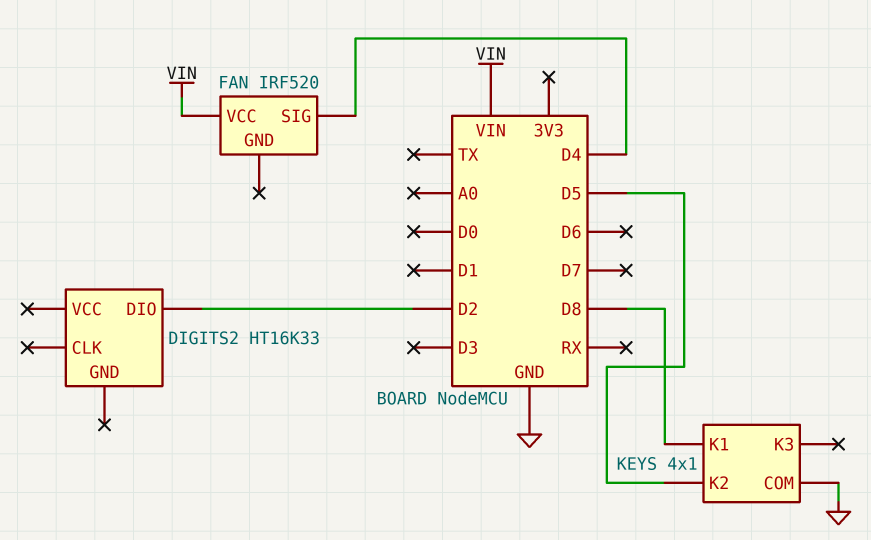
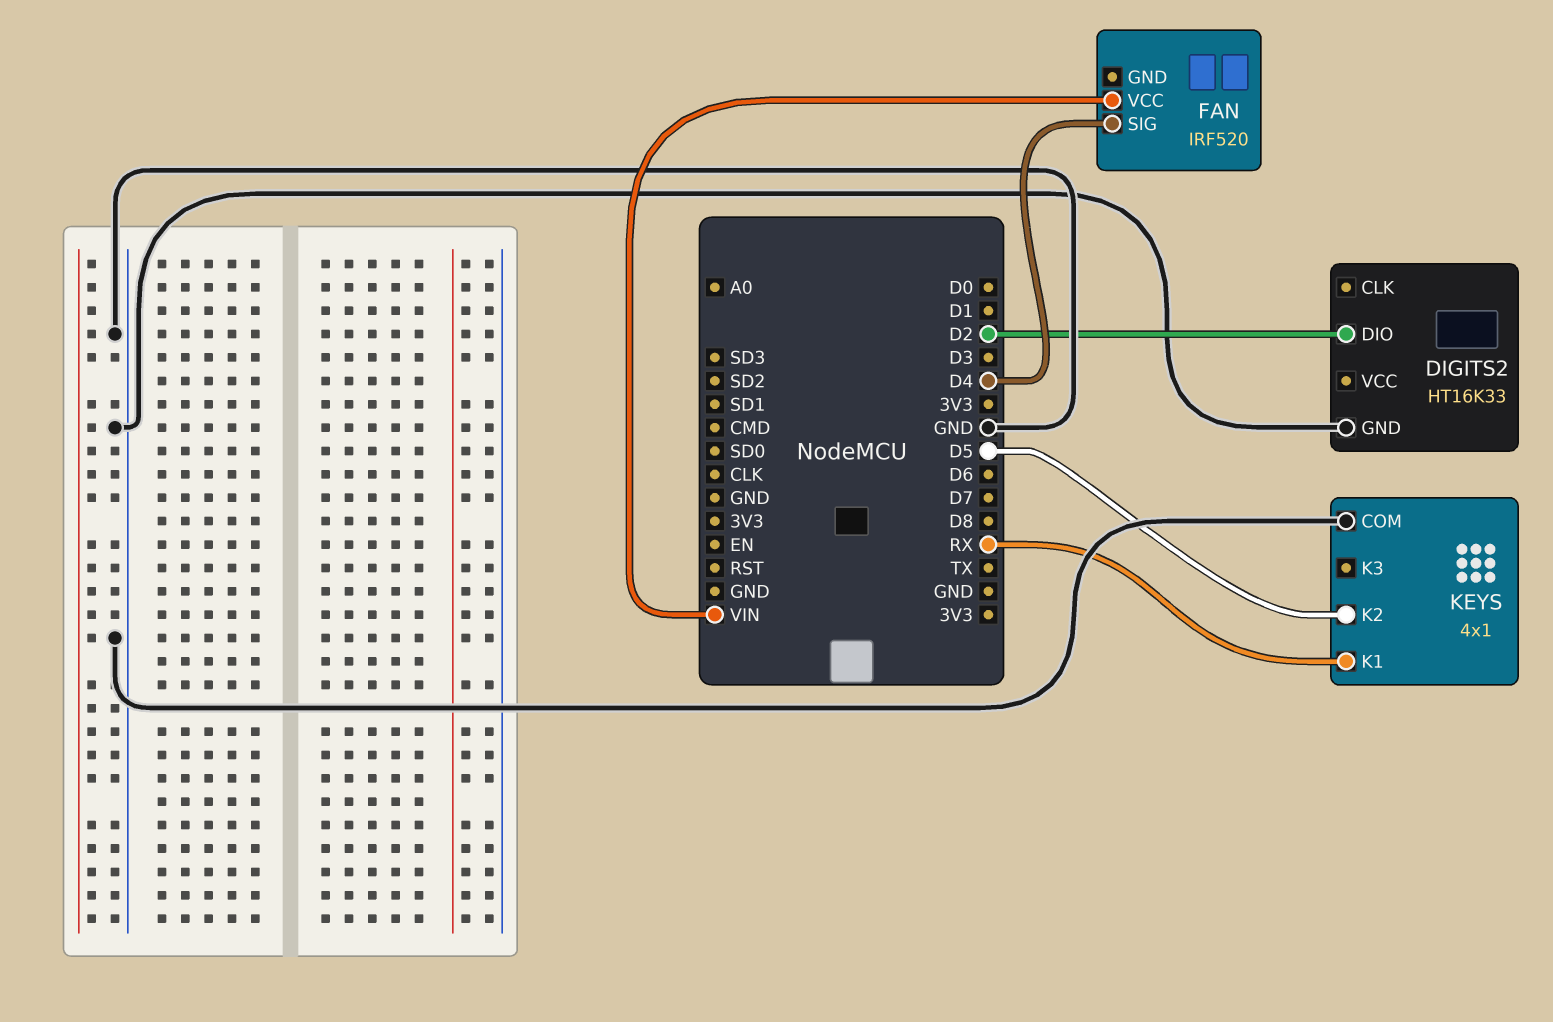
DIGITS2 pin GND: none -> GND
KEYS pin K1: D8 -> RX

